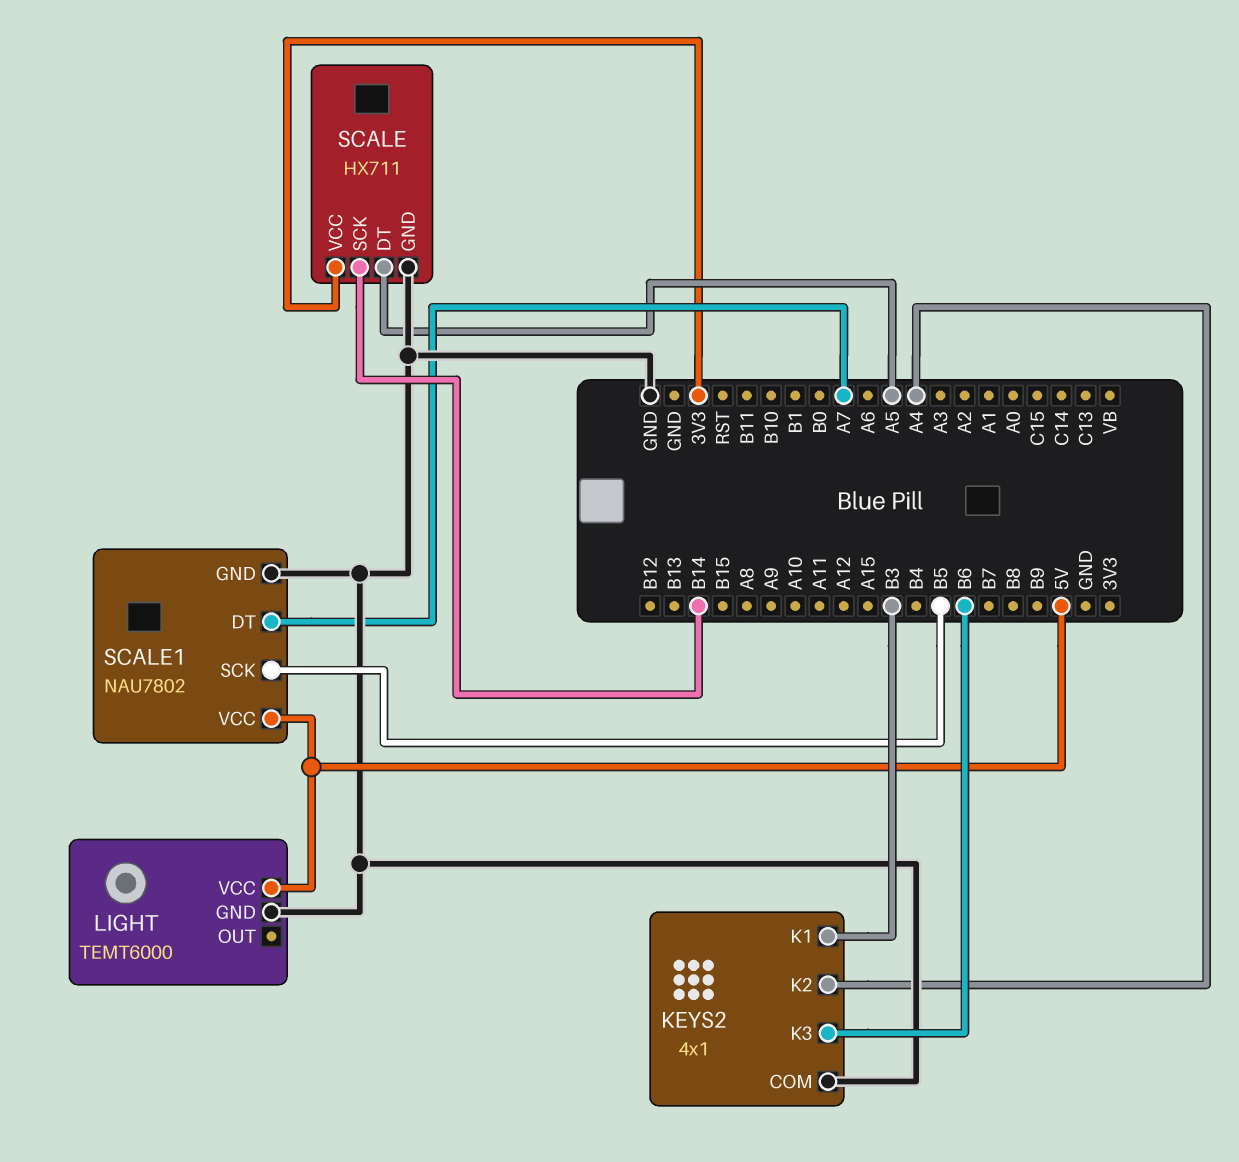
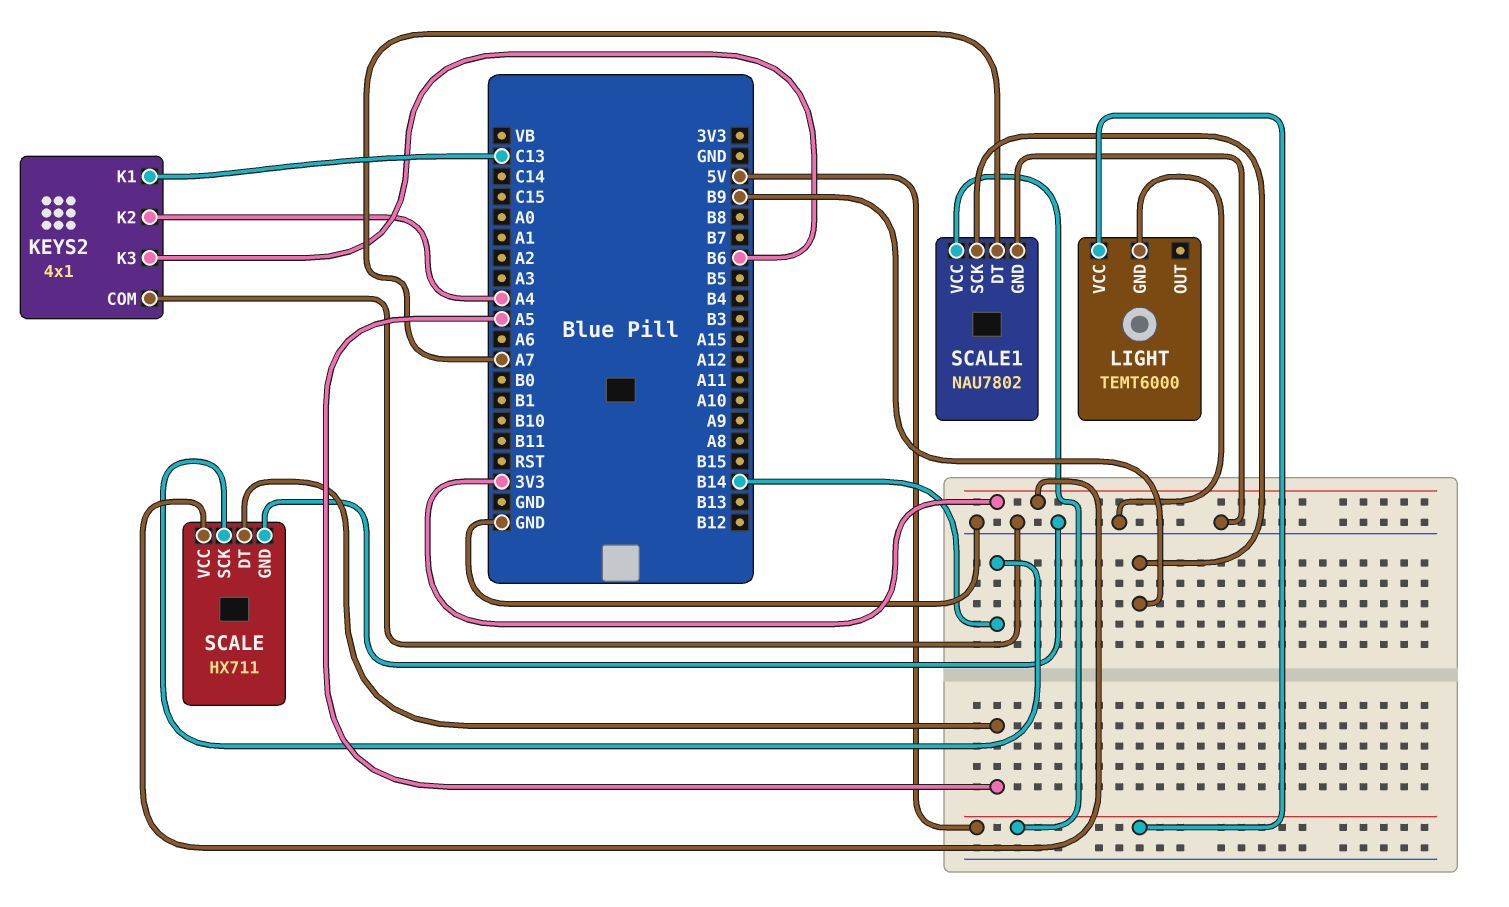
KEYS2 pin K1: B3 -> C13
SCALE1 pin SCK: B5 -> B9

